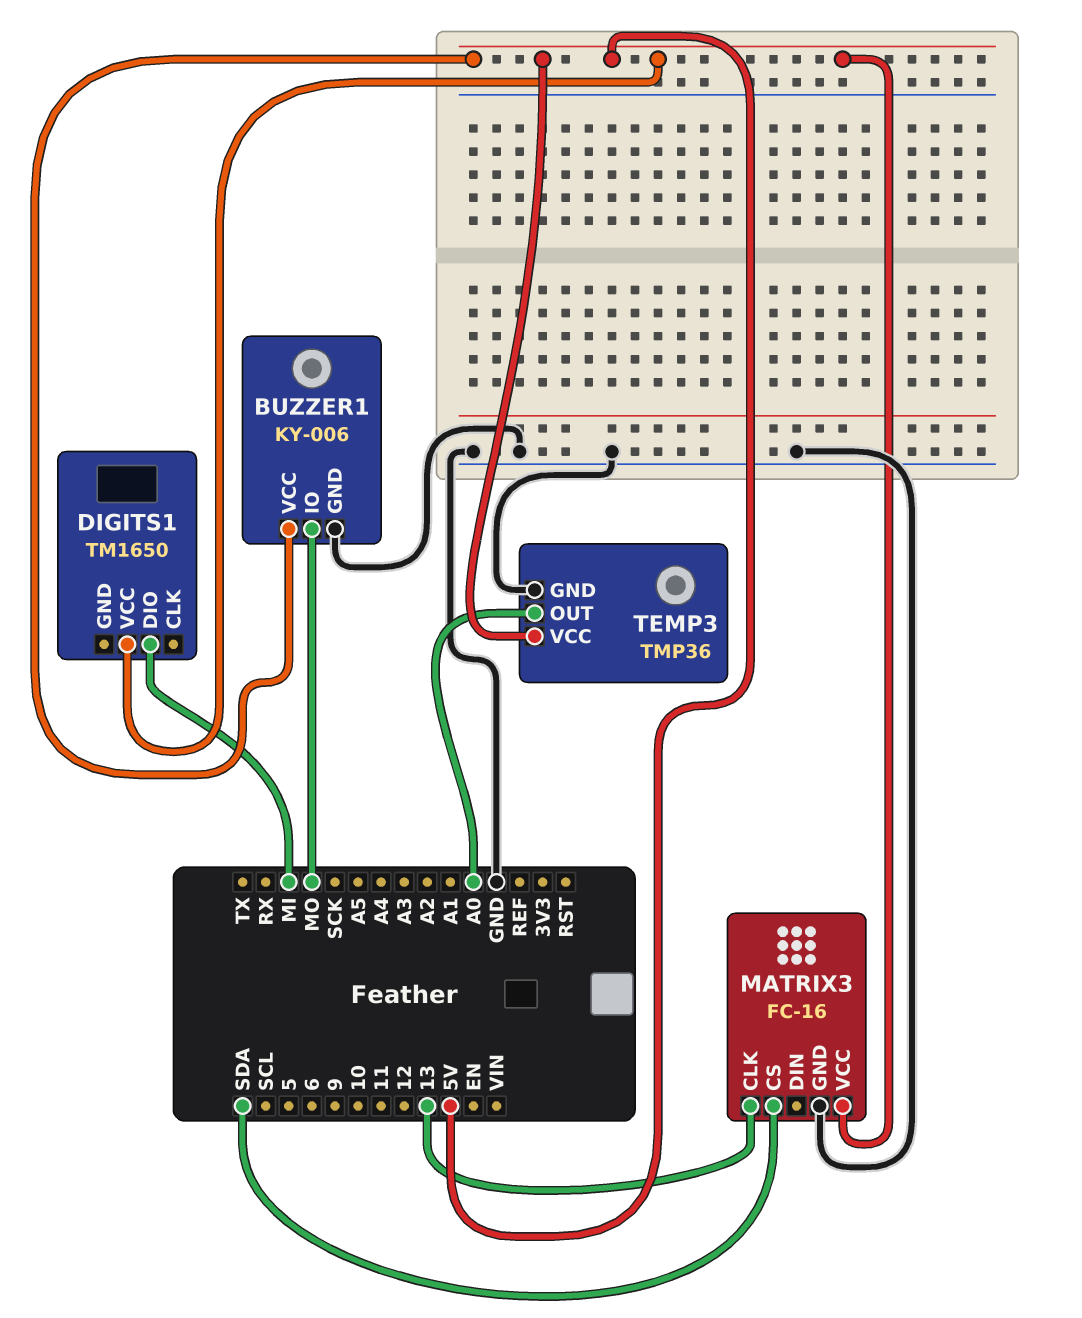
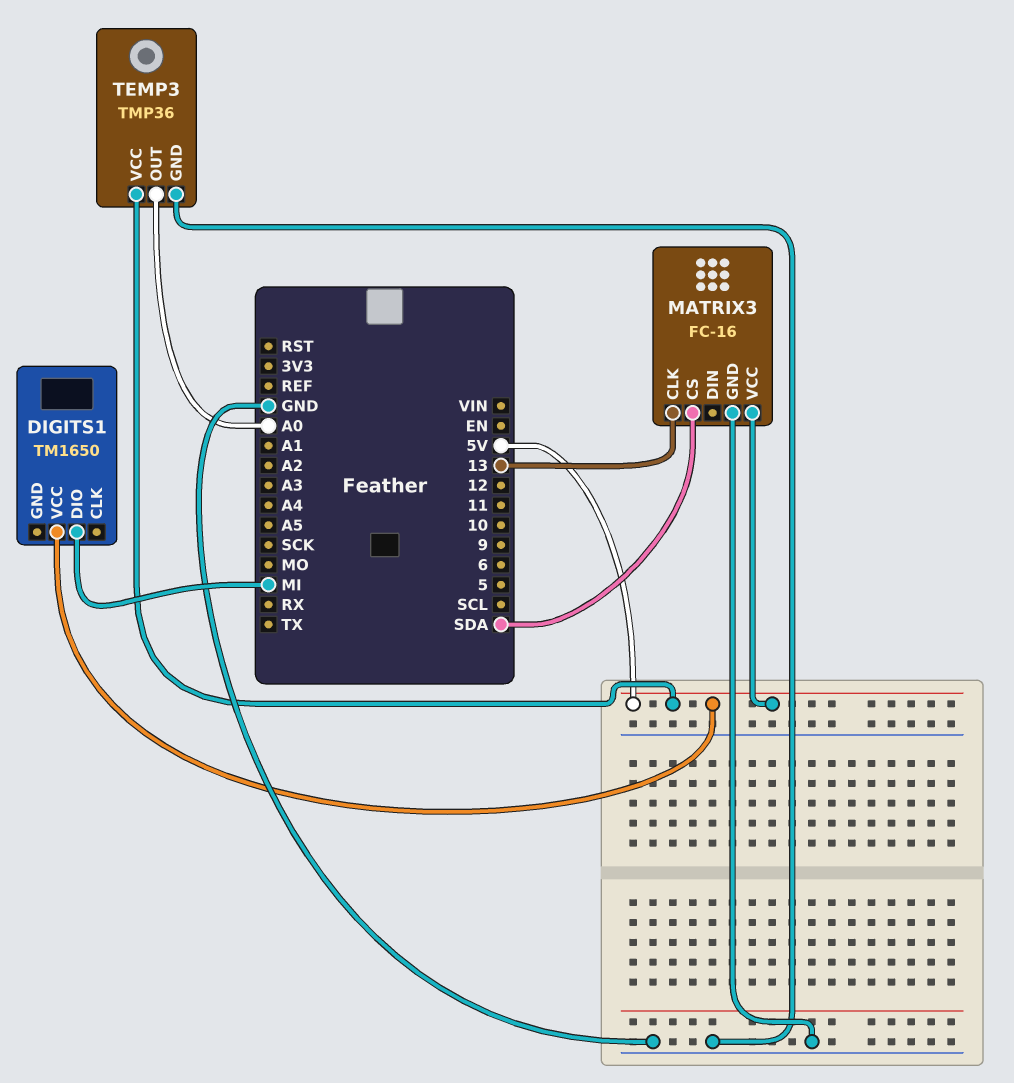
BUZZER1: KY-006 -> none
BUZZER1 pin GND: GND -> none
BUZZER1 pin IO: MO -> none
BUZZER1 pin VCC: 5V -> none

